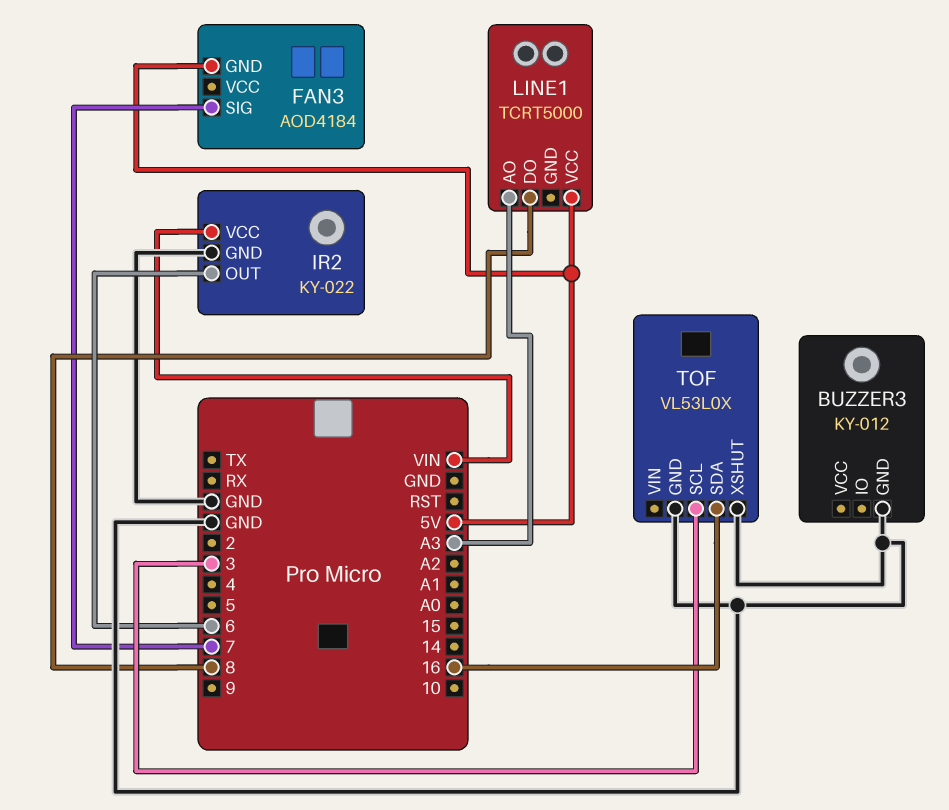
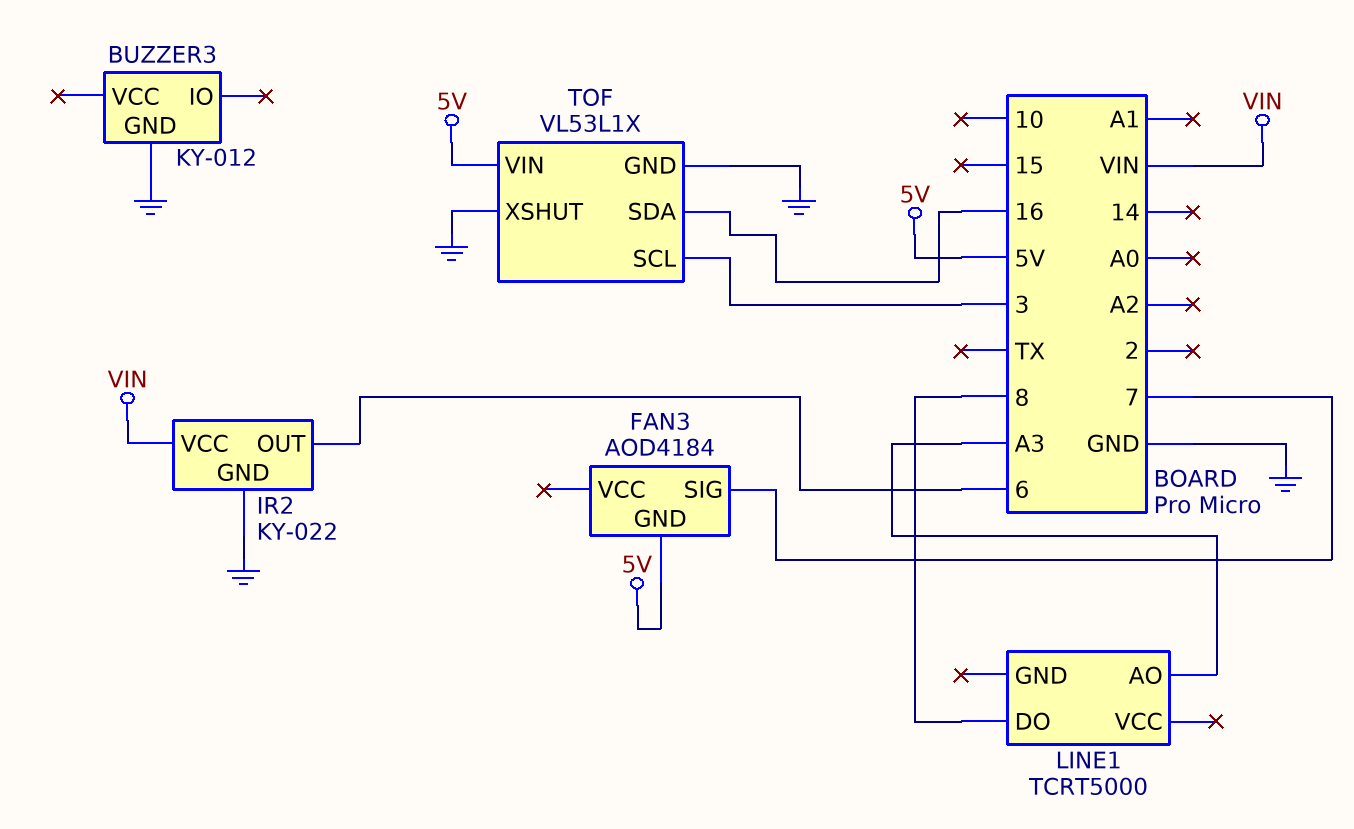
LINE1 pin VCC: 5V -> none
TOF: VL53L0X -> VL53L1X
TOF pin VIN: none -> 5V

